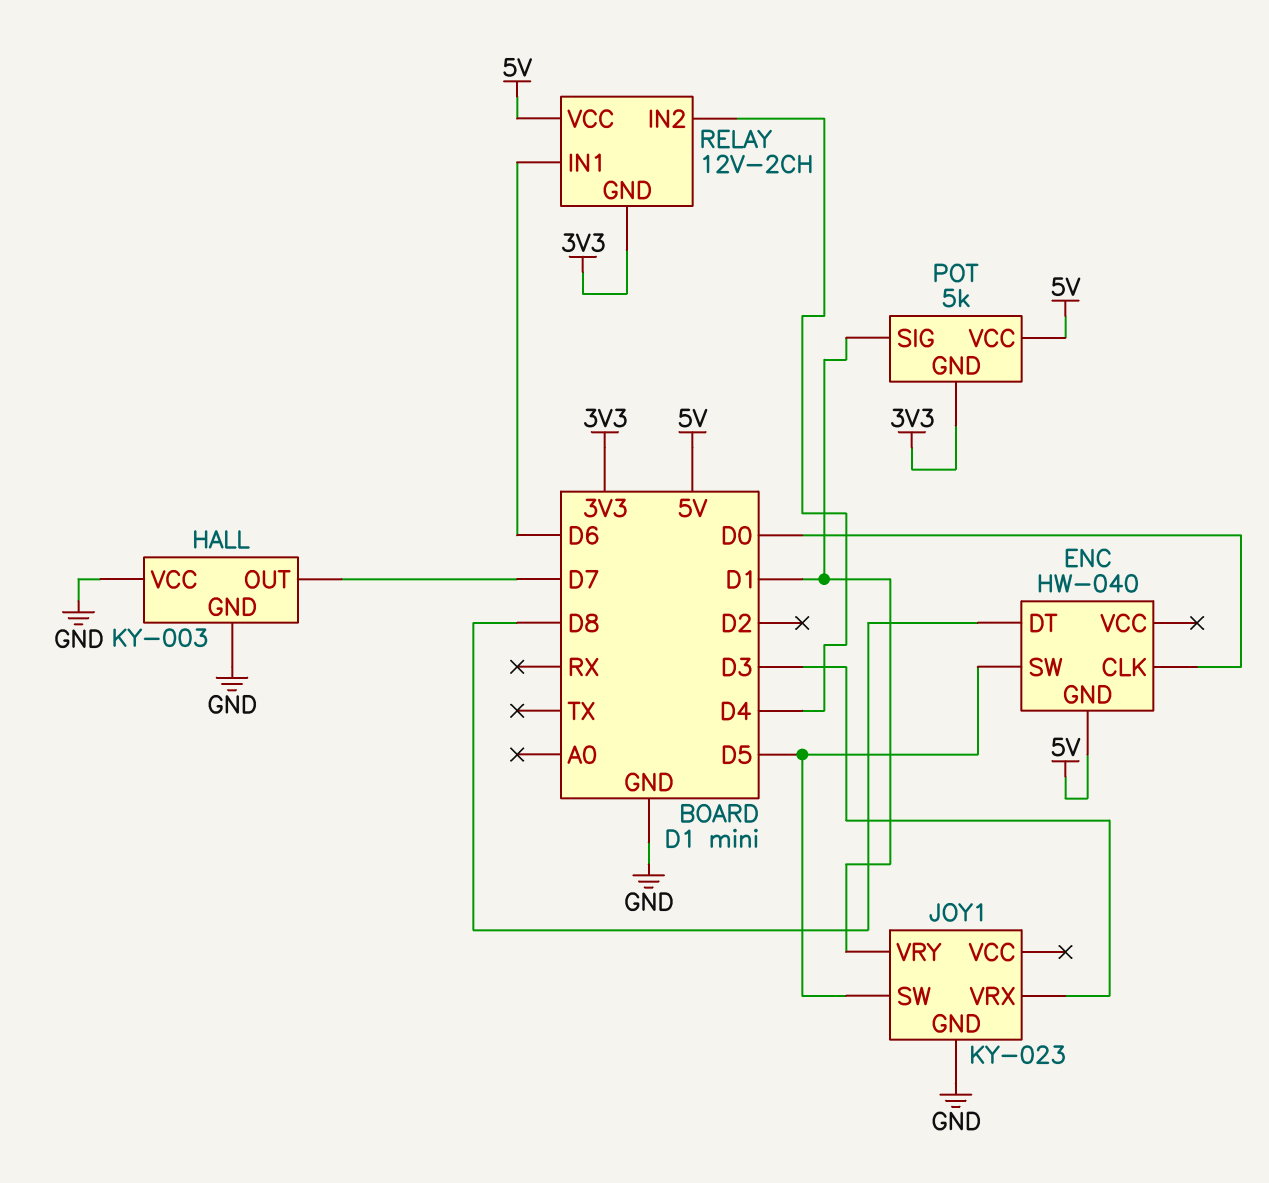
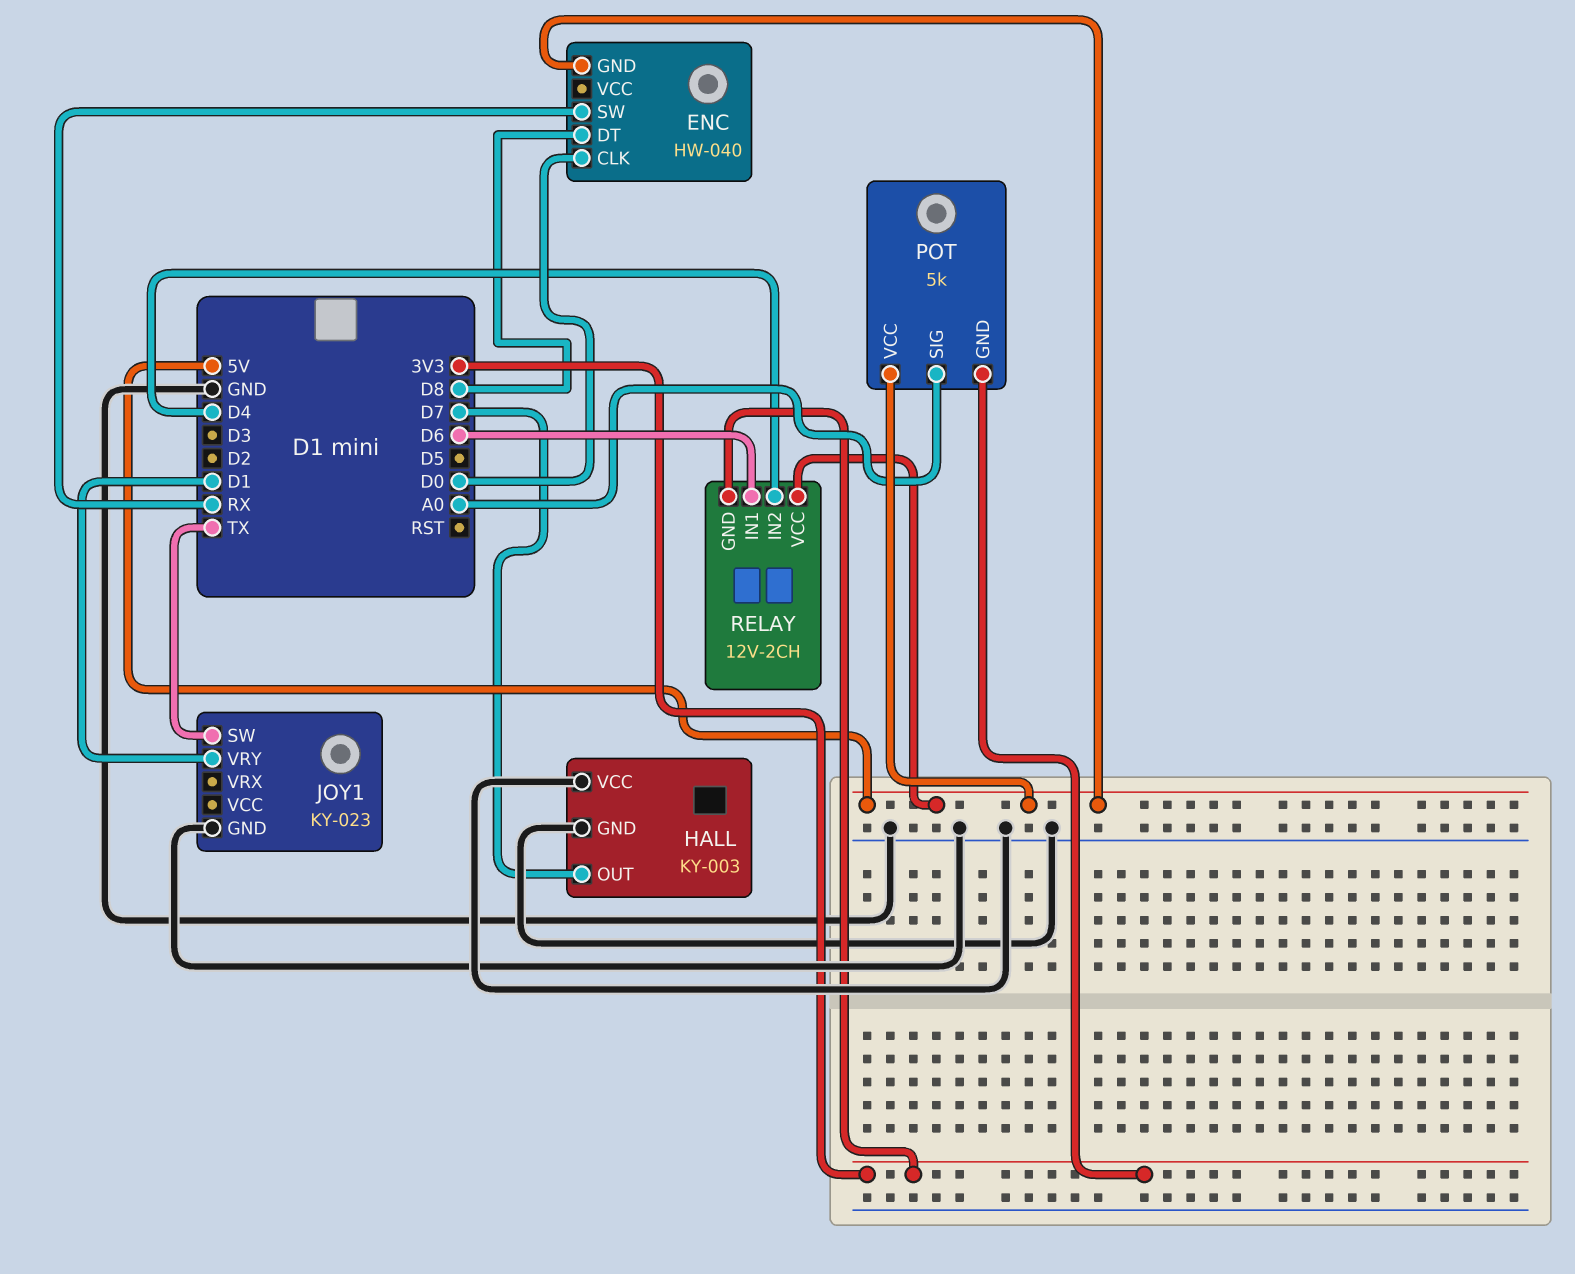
ENC pin SW: D5 -> RX
JOY1 pin SW: D5 -> TX
JOY1 pin VRX: D3 -> none
POT pin SIG: D1 -> A0

